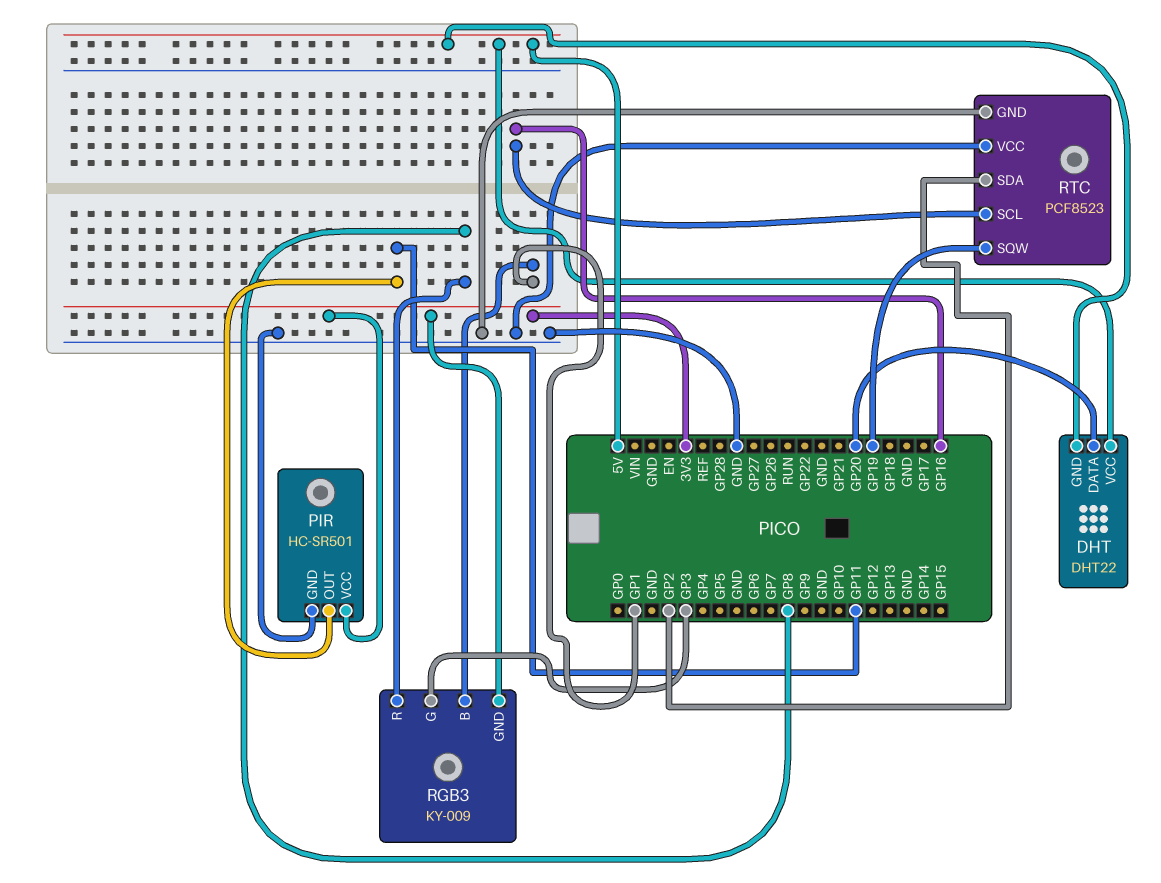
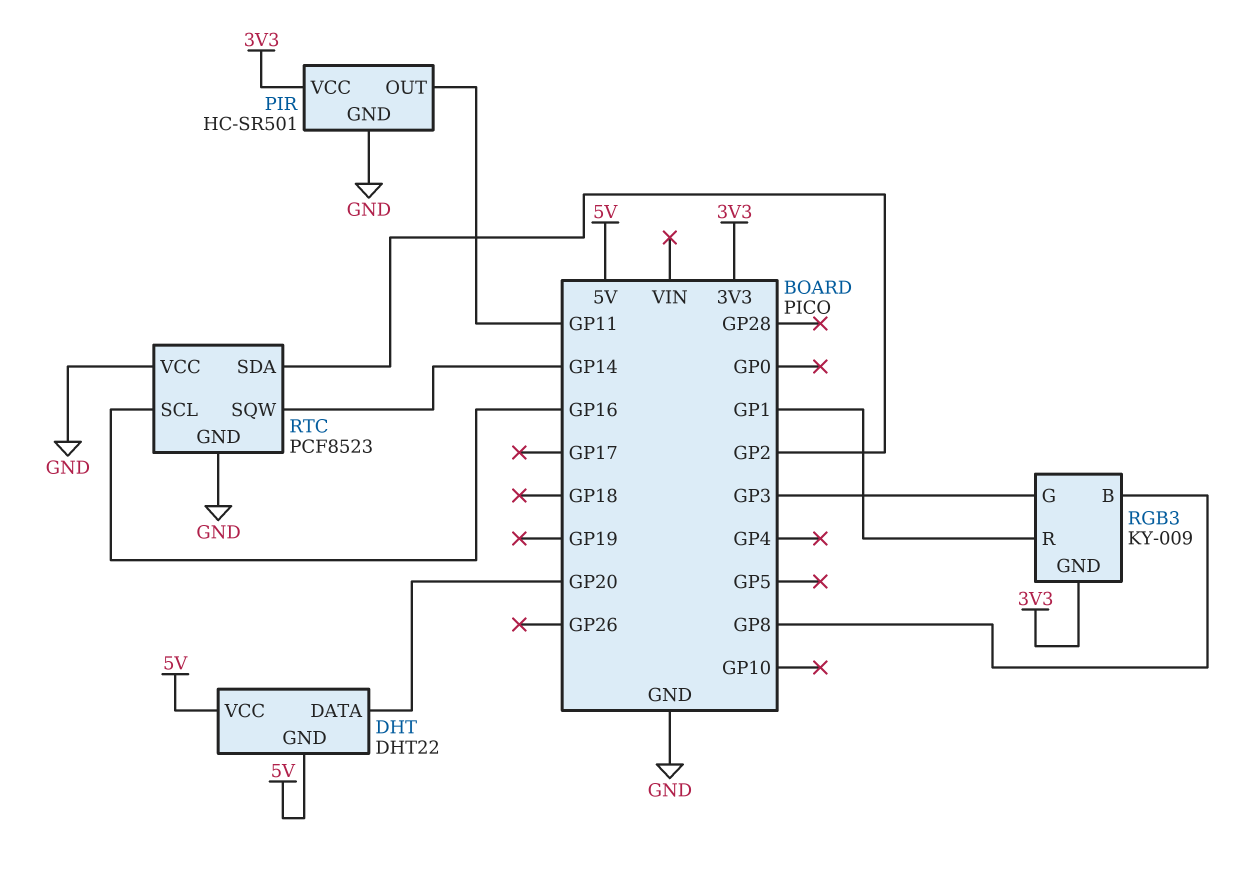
RGB3 pin B: GP1 -> GP8
RGB3 pin R: GP8 -> GP1
RTC pin SQW: GP19 -> GP14

